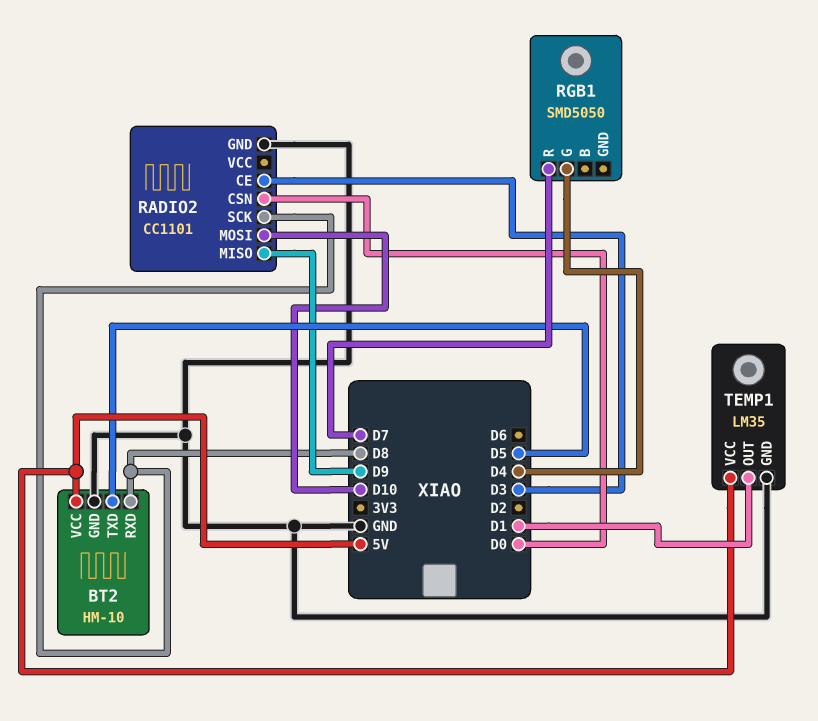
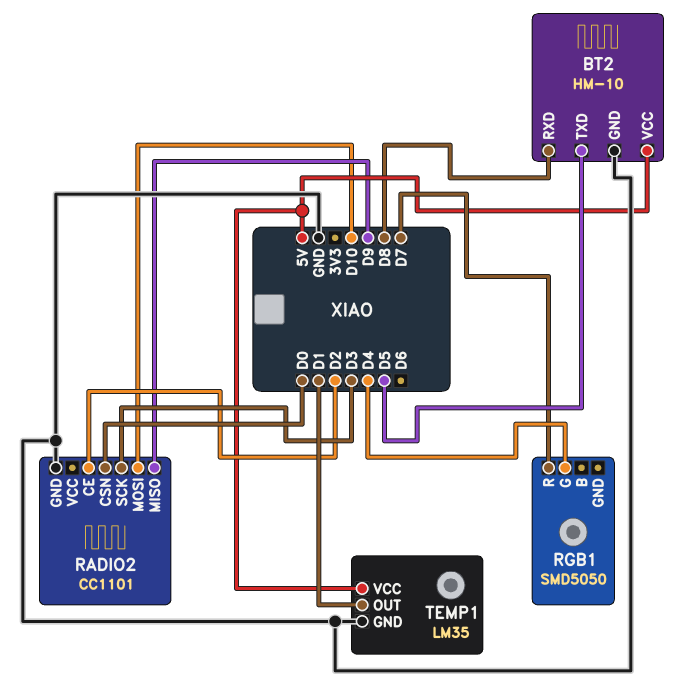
RADIO2 pin CE: D3 -> D2
RADIO2 pin SCK: D8 -> D3

